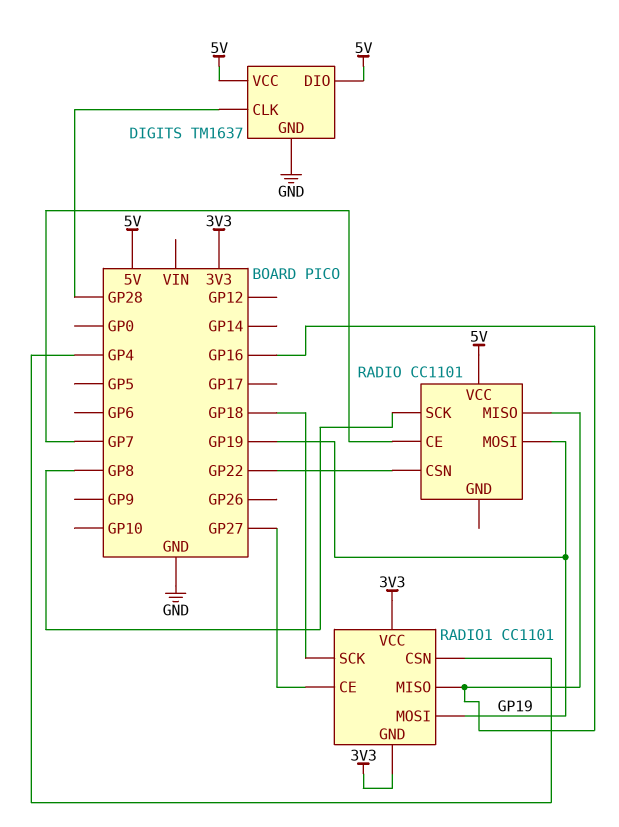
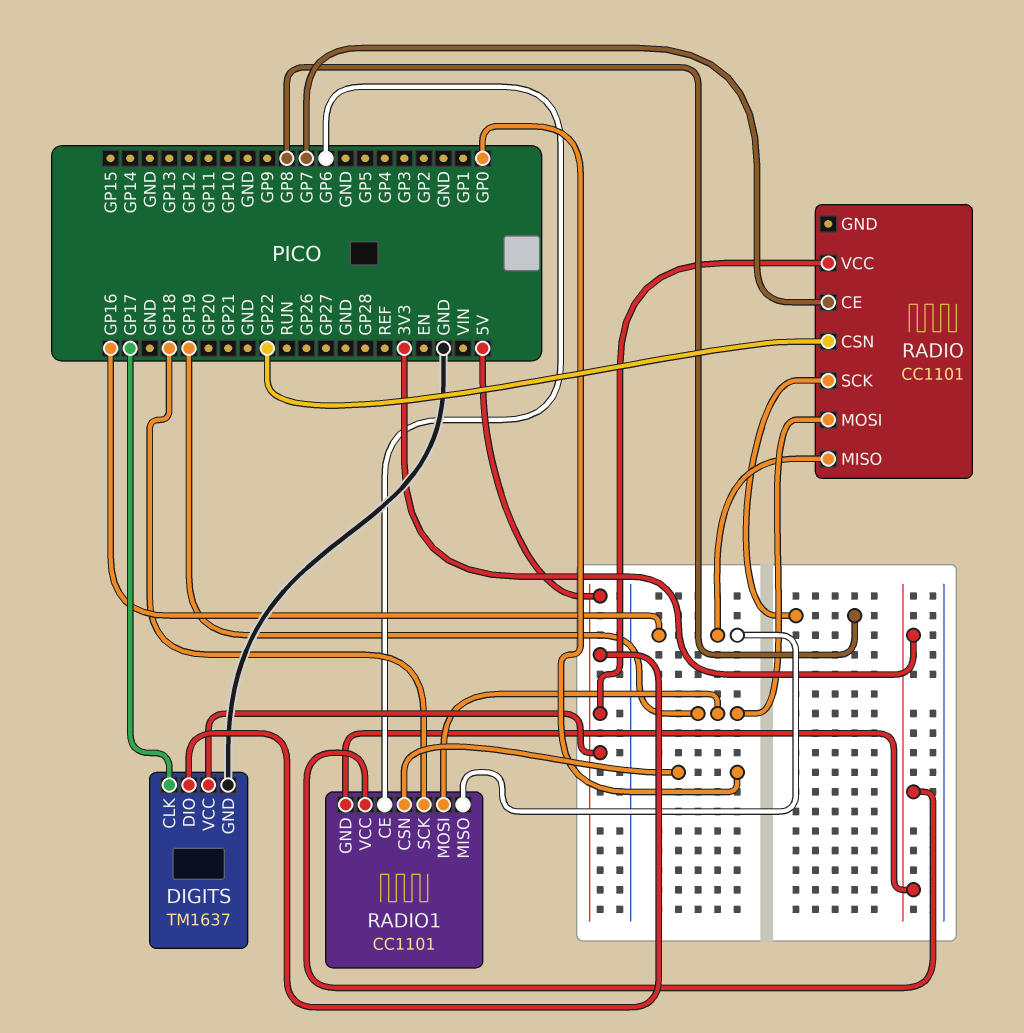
DIGITS pin CLK: GP28 -> GP17
RADIO1 pin CE: GP27 -> GP6
RADIO1 pin CSN: GP4 -> GP0

